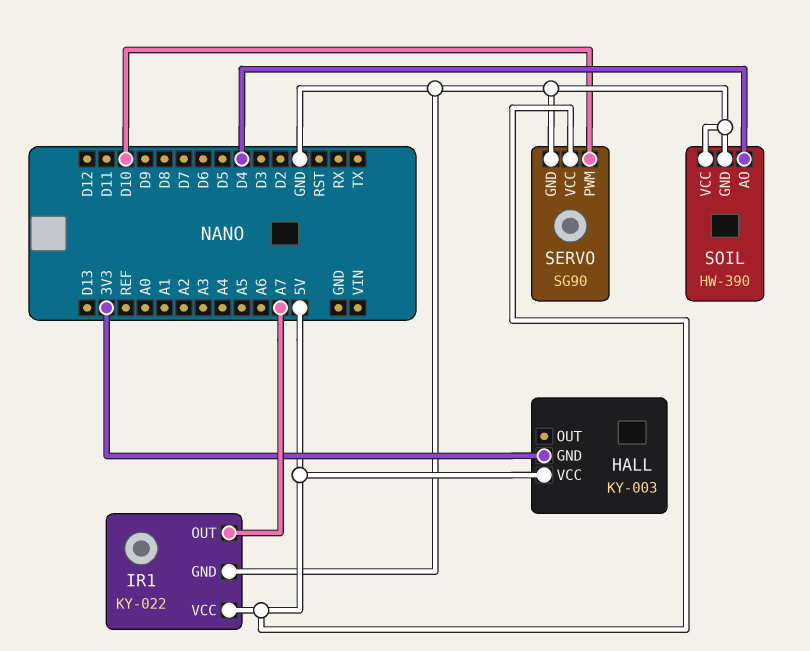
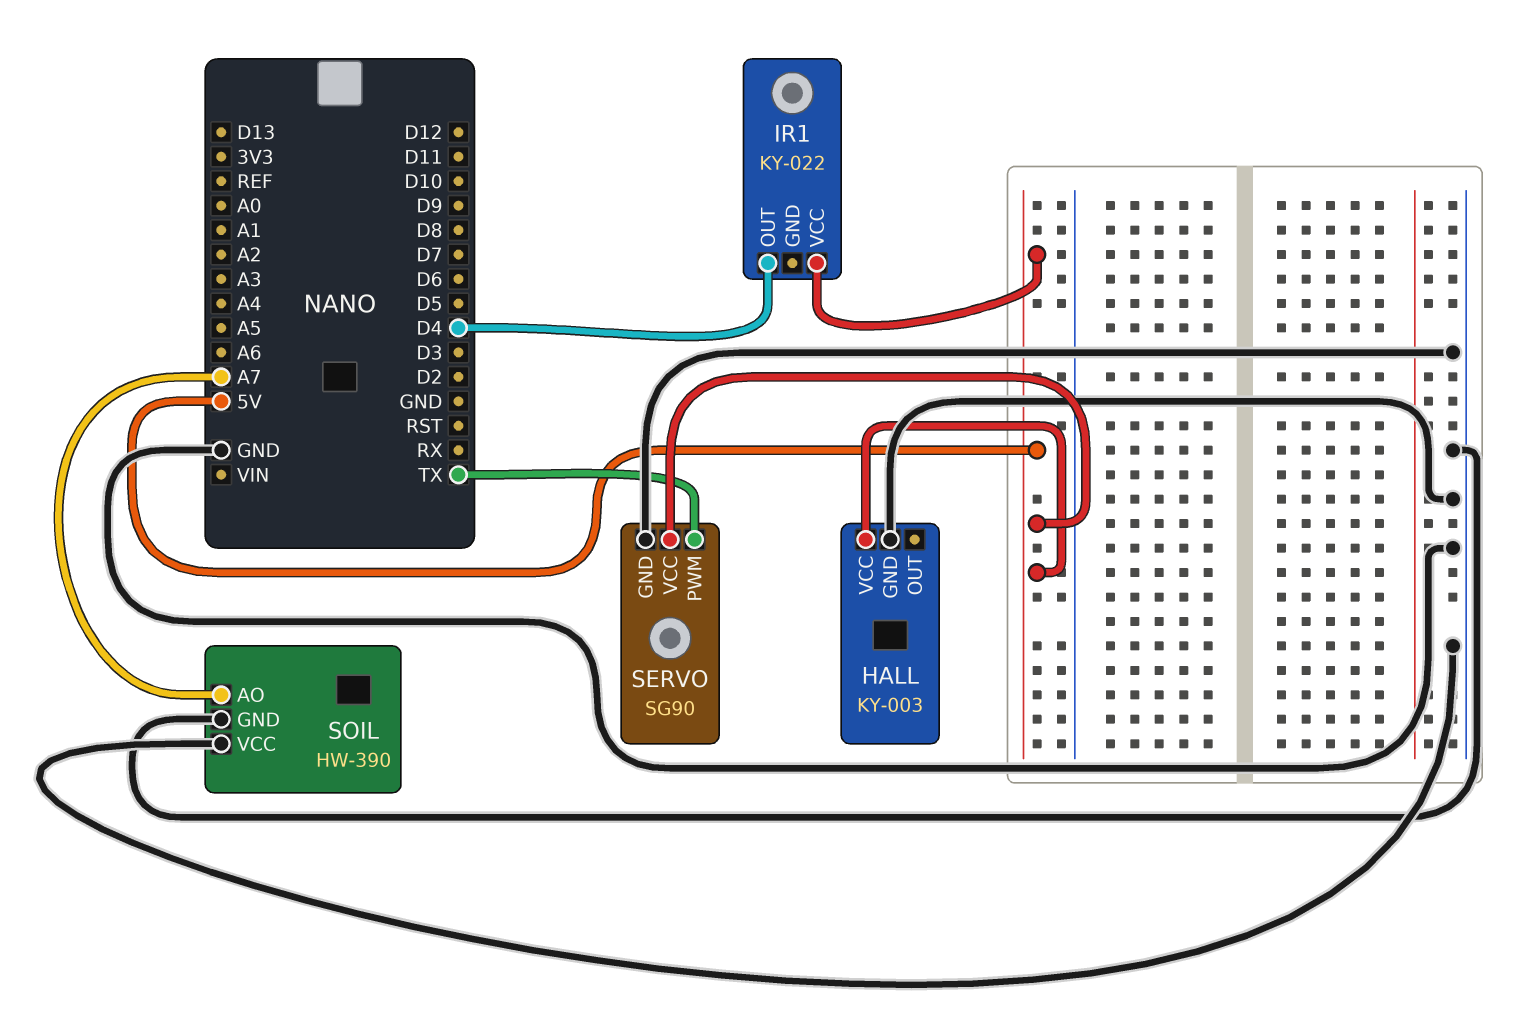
HALL pin GND: 3V3 -> GND
IR1 pin GND: GND -> none
IR1 pin OUT: A7 -> D4
SERVO pin PWM: D10 -> TX
SOIL pin AO: D4 -> A7

